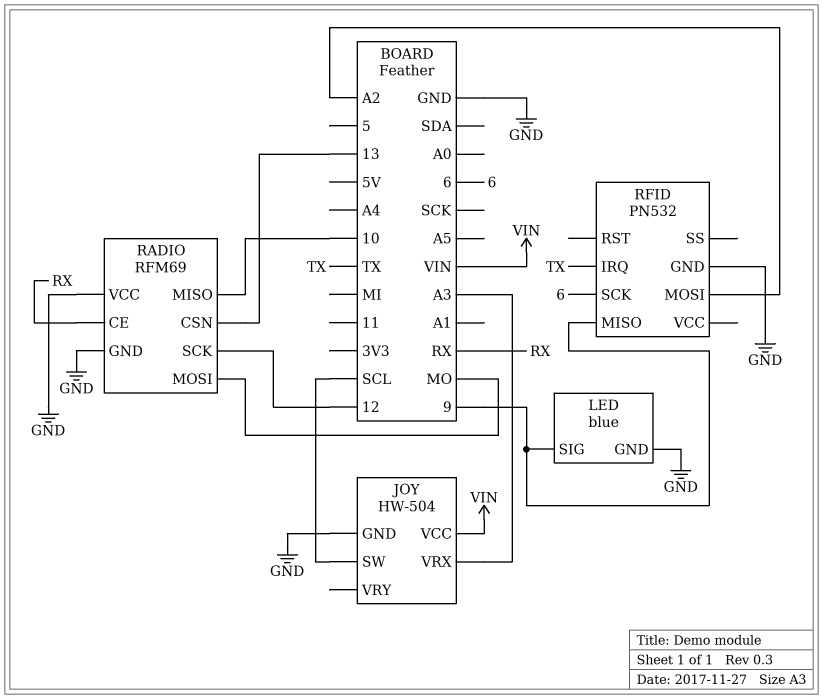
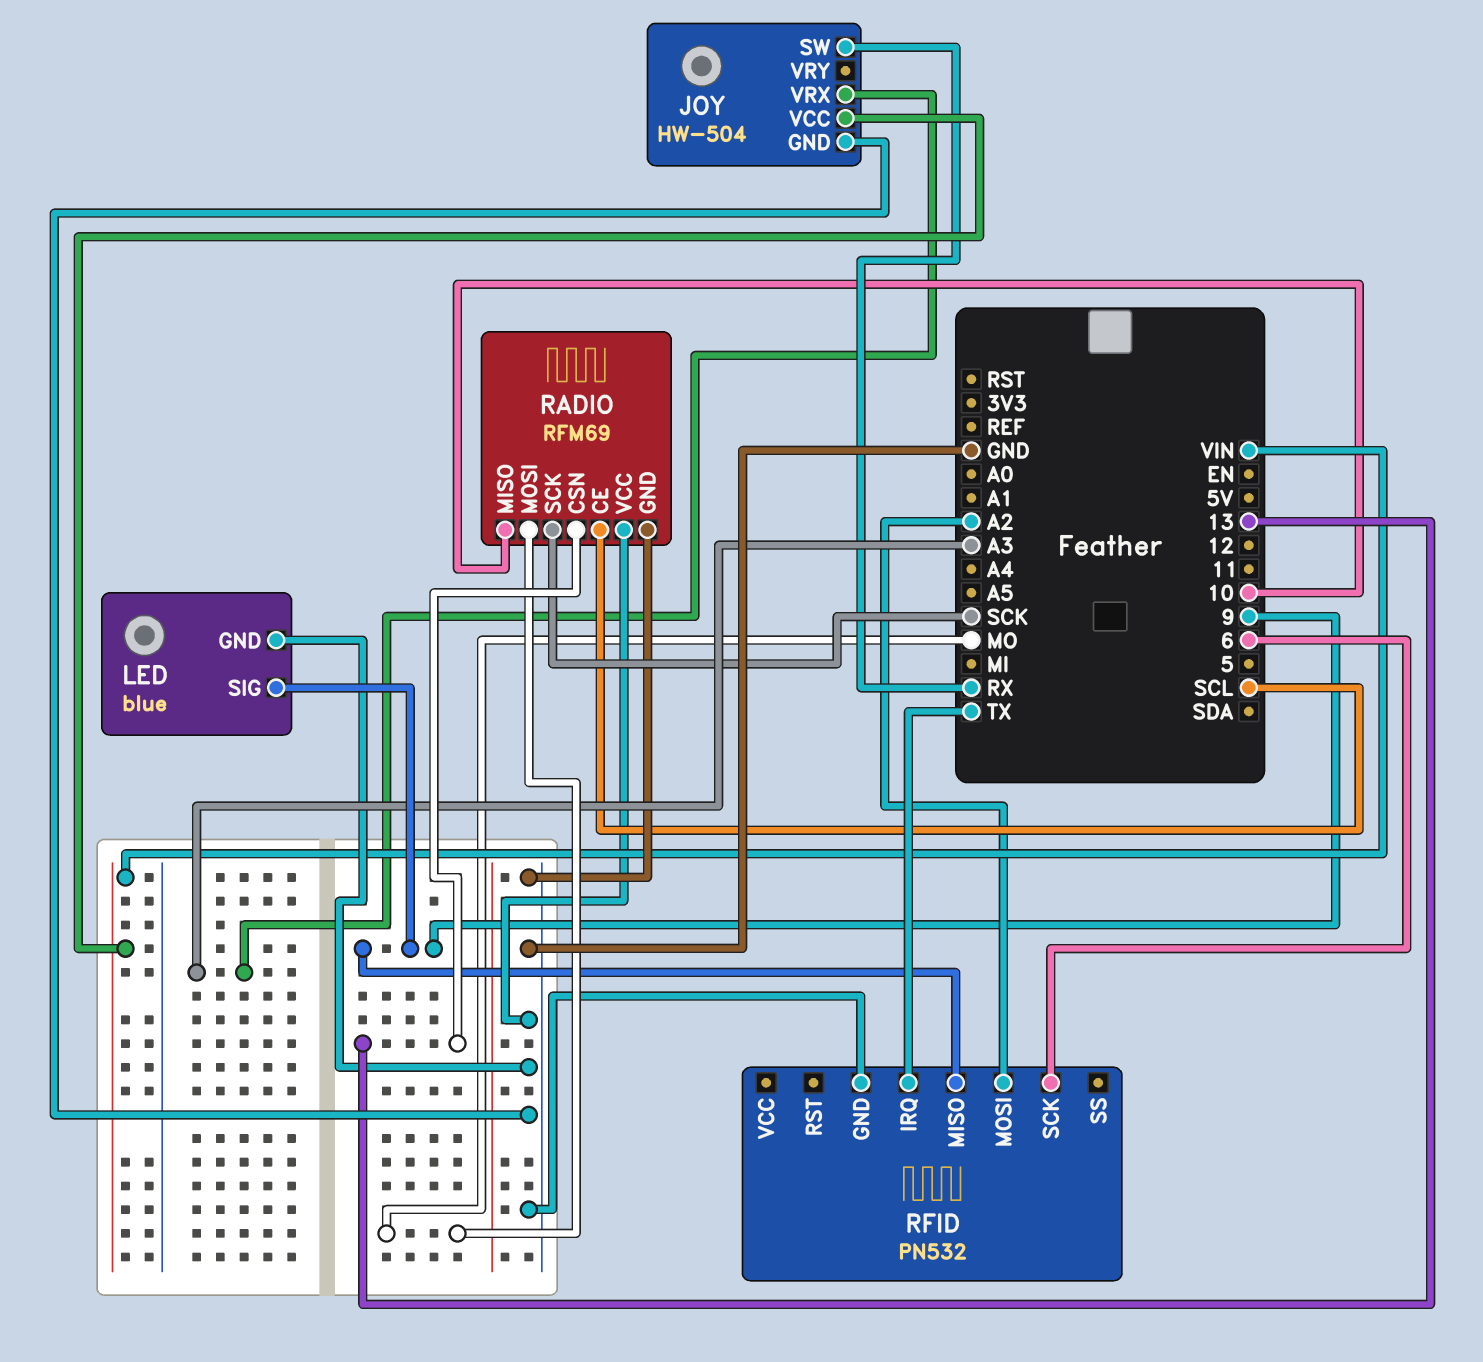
JOY pin SW: SCL -> RX
RADIO pin CE: RX -> SCL
RADIO pin SCK: 12 -> SCK

